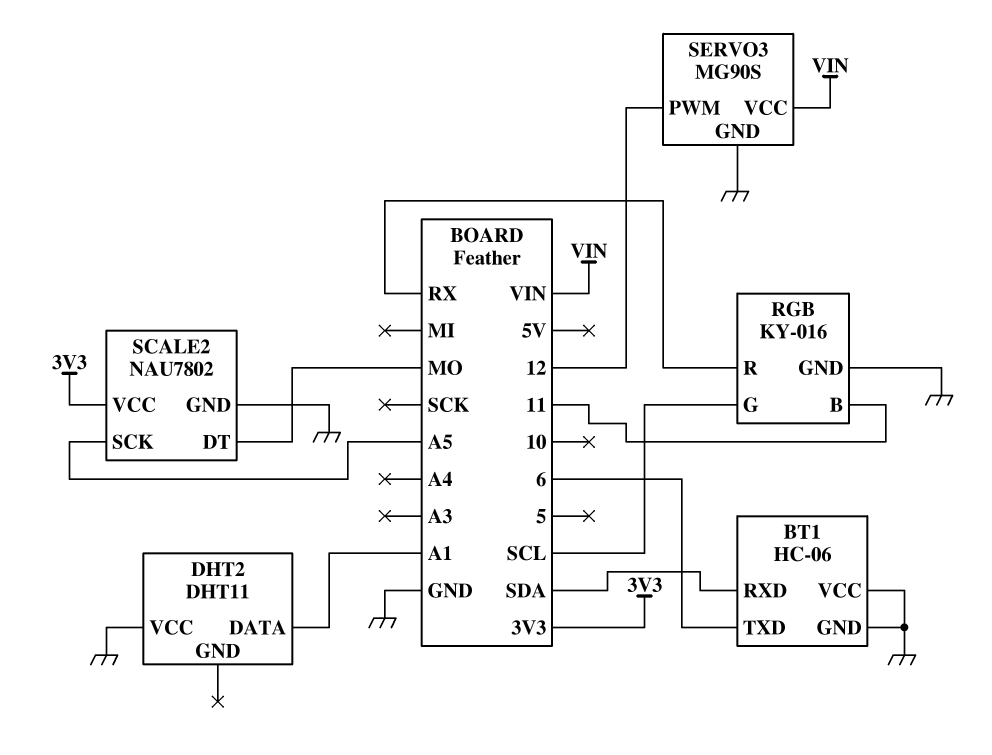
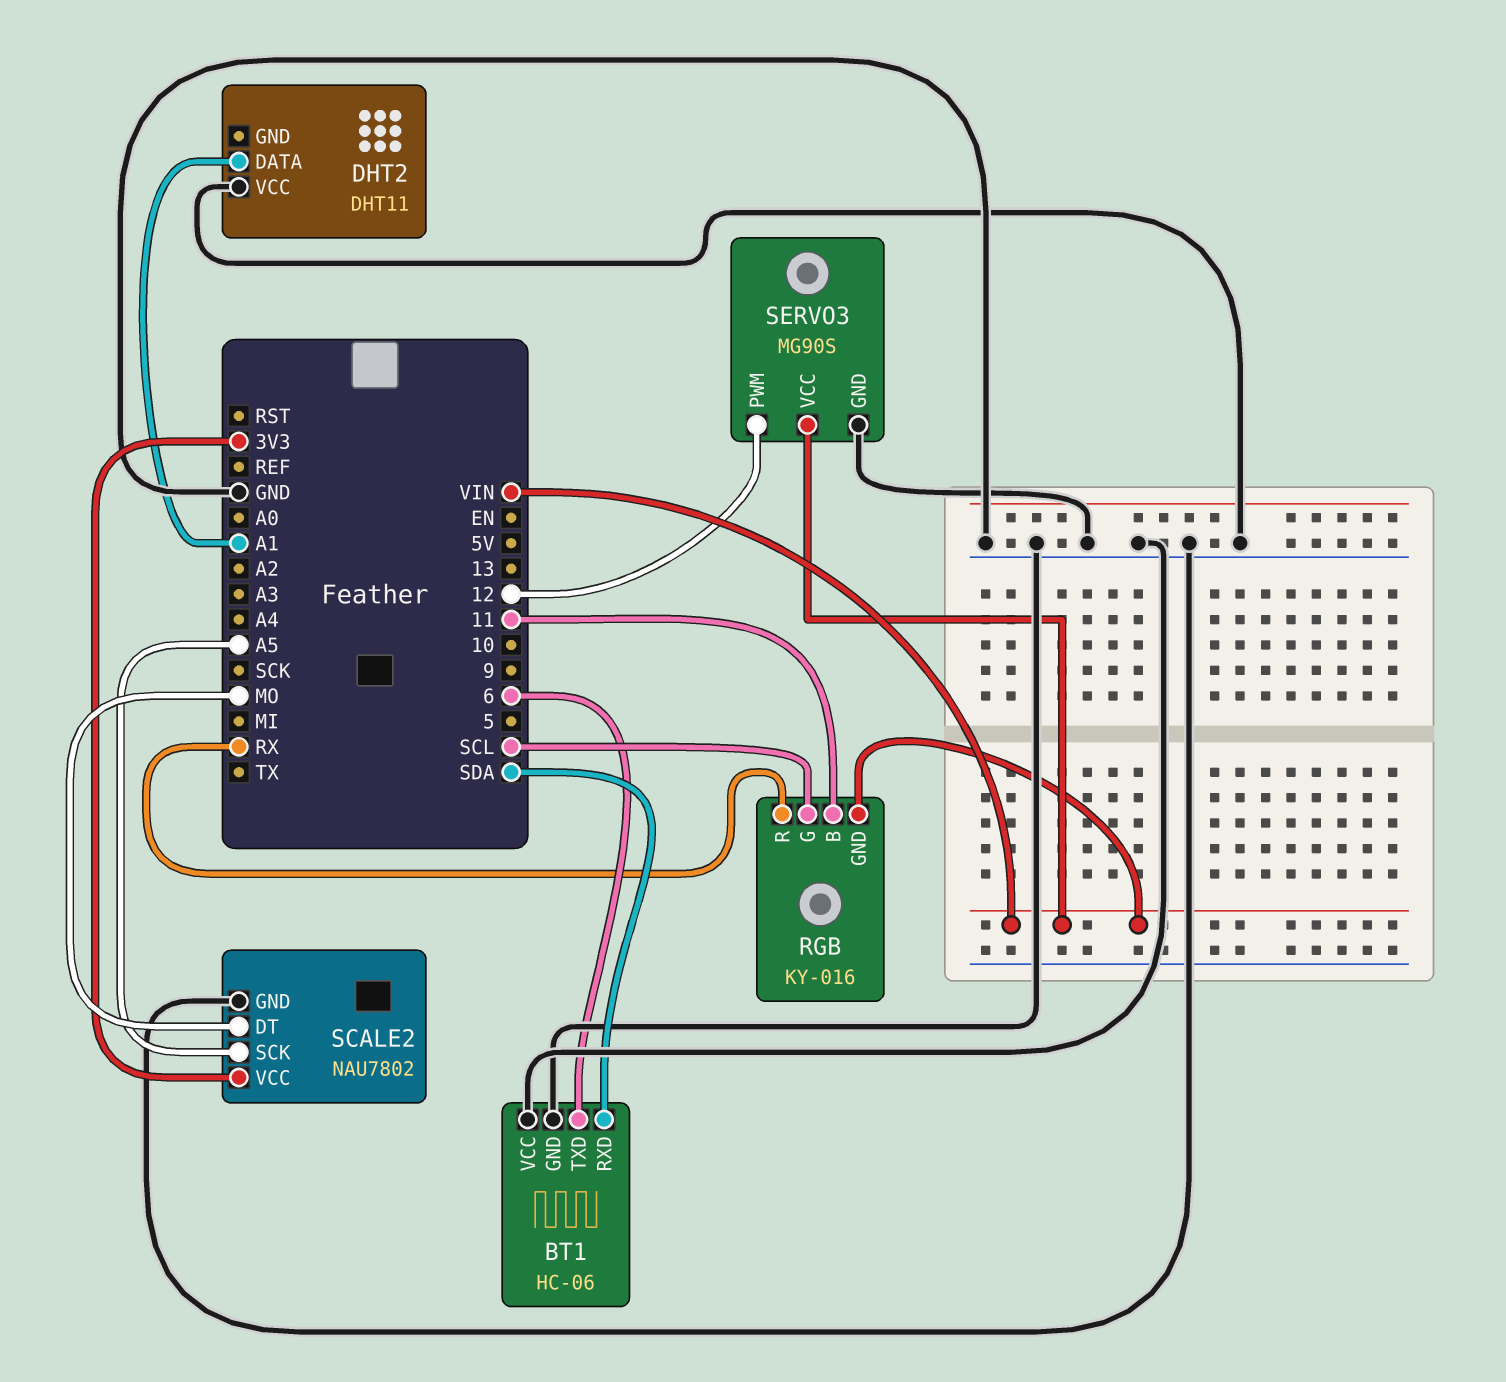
RGB pin GND: GND -> VIN

